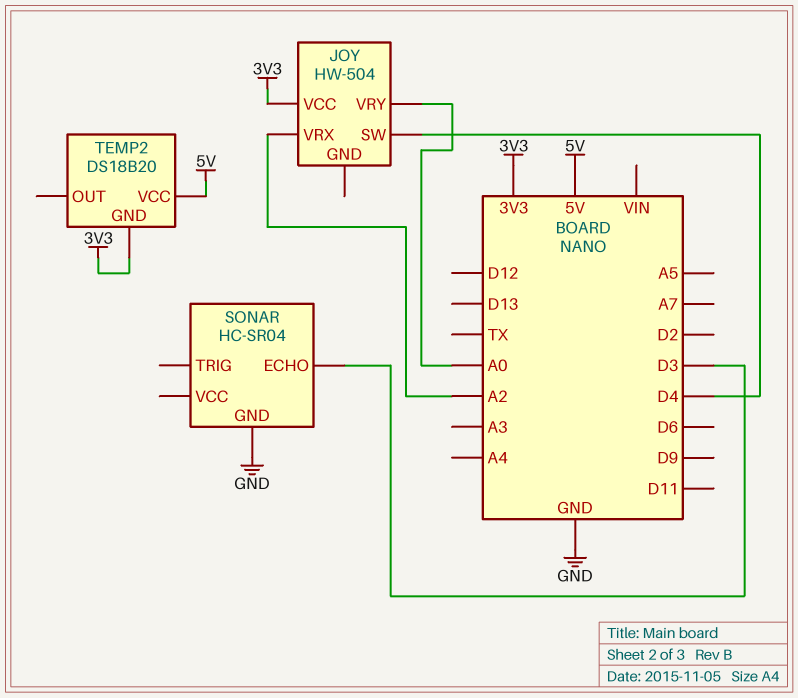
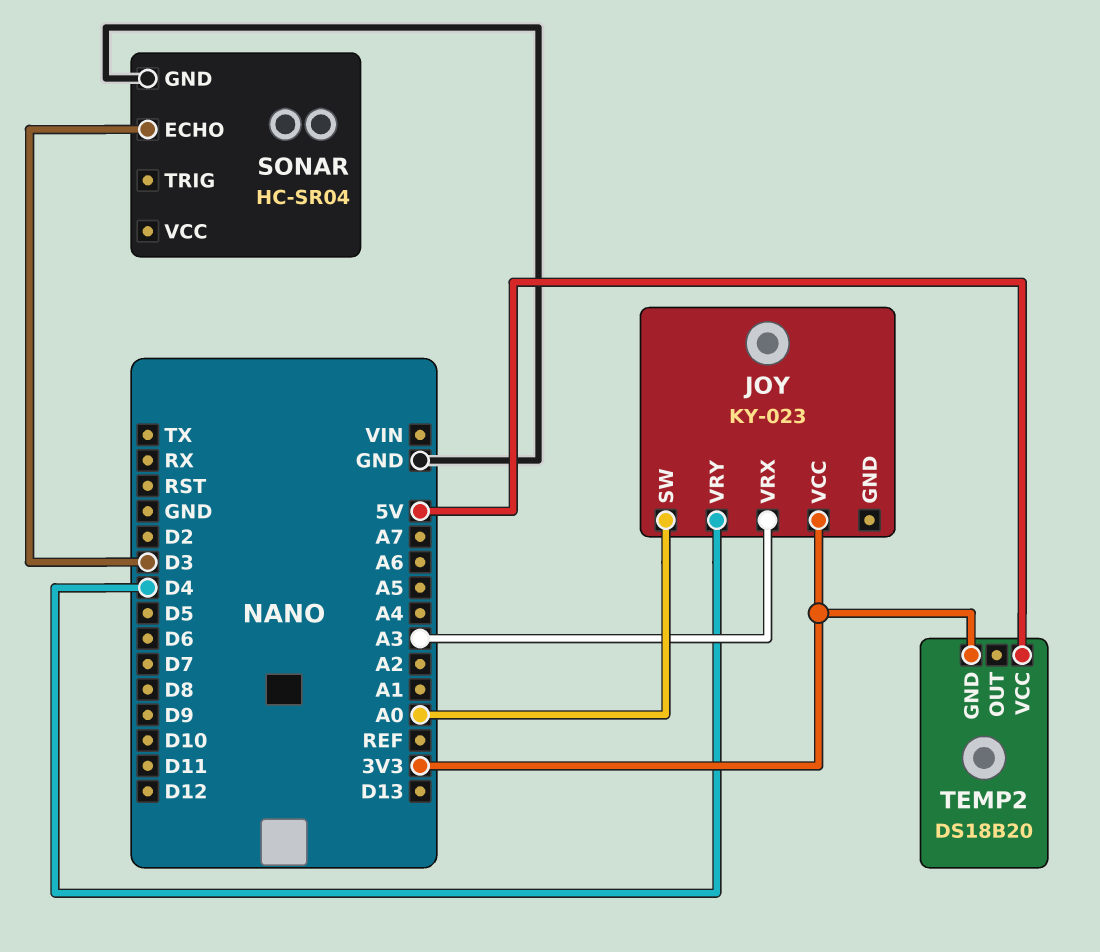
JOY: HW-504 -> KY-023
JOY pin SW: D4 -> A0
JOY pin VRX: A2 -> A3
JOY pin VRY: A0 -> D4

